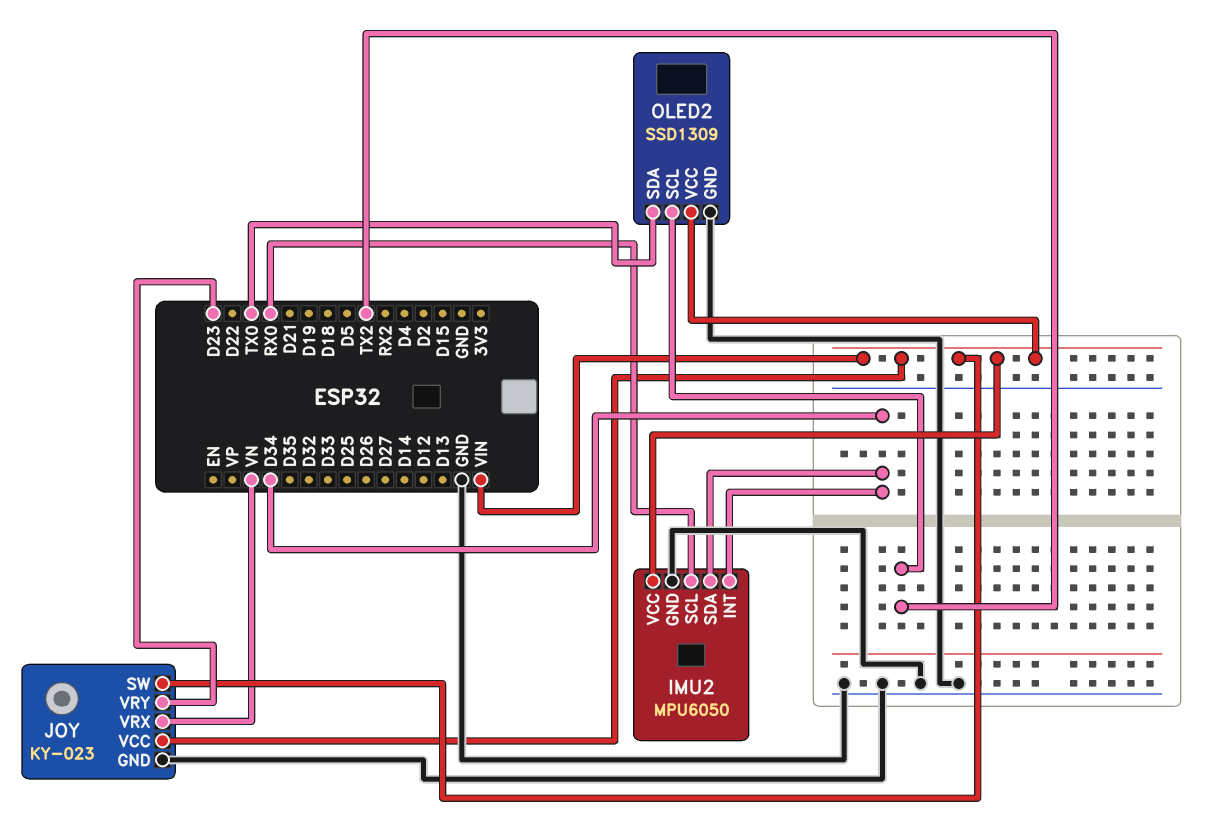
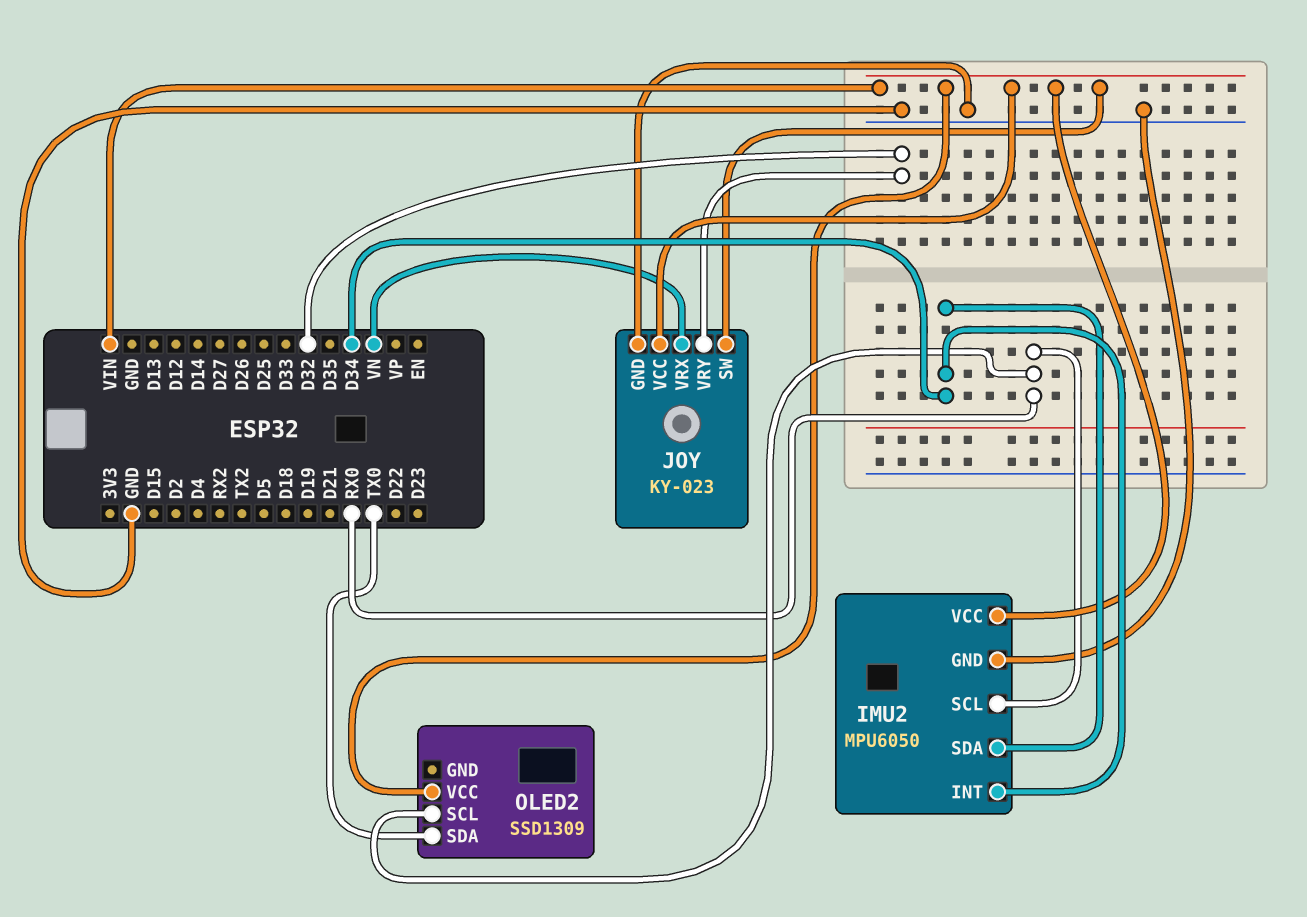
JOY pin VRY: D23 -> D32
OLED2 pin GND: GND -> none
OLED2 pin SCL: TX2 -> RX0

